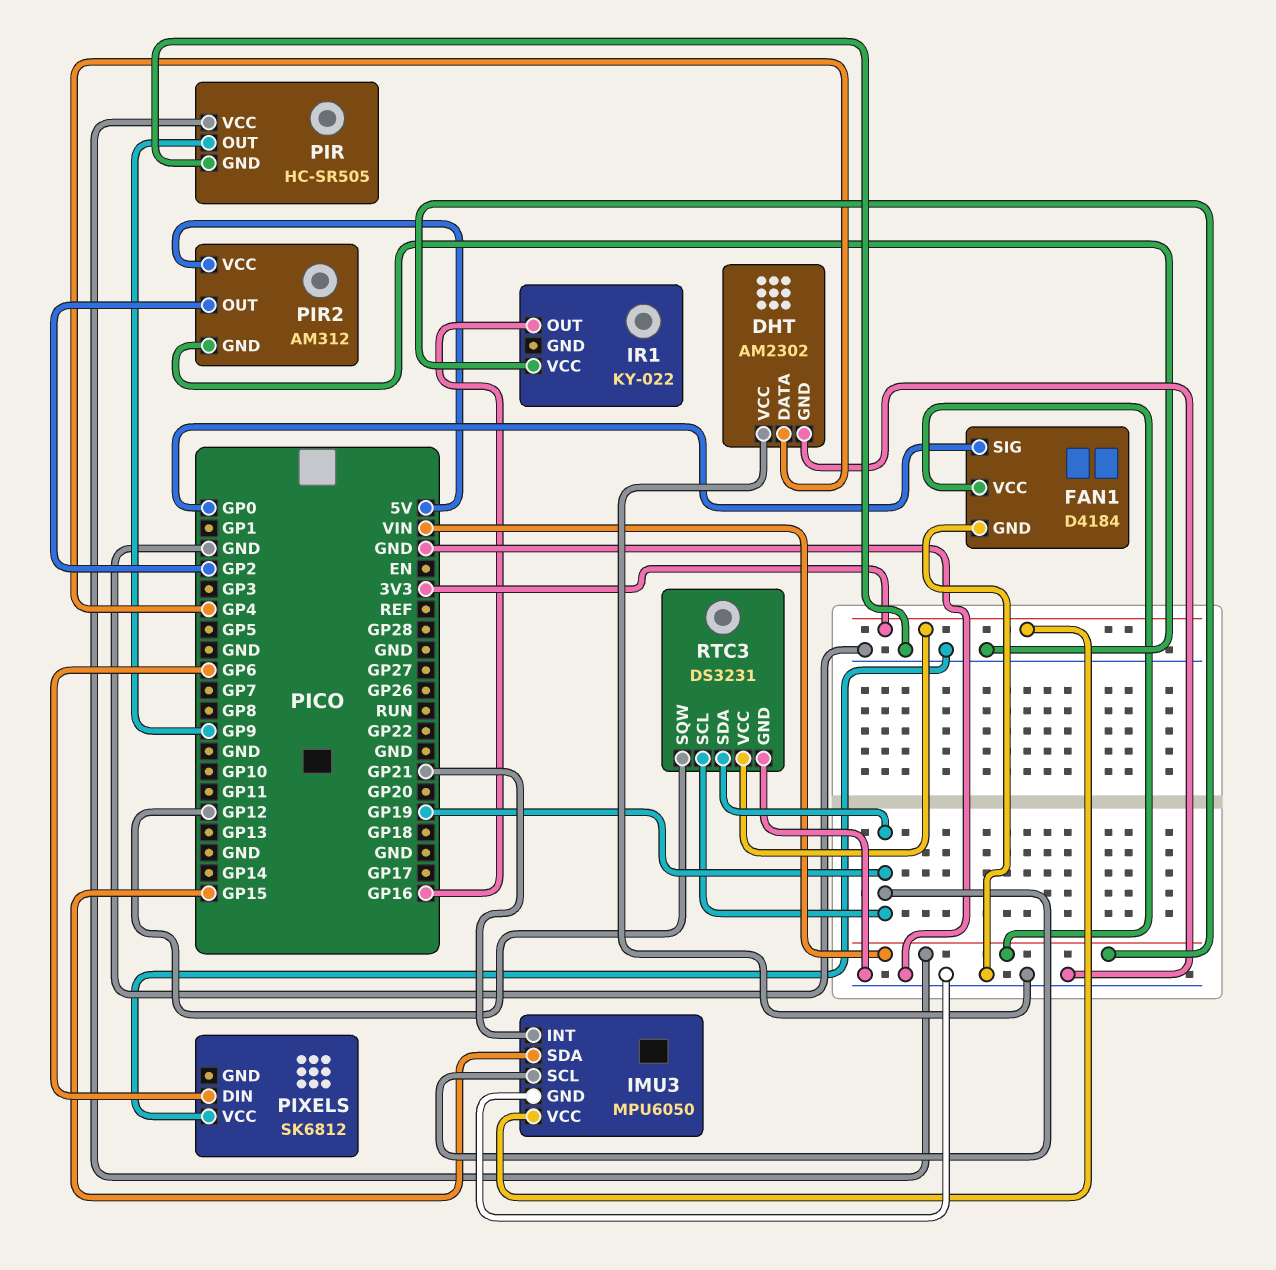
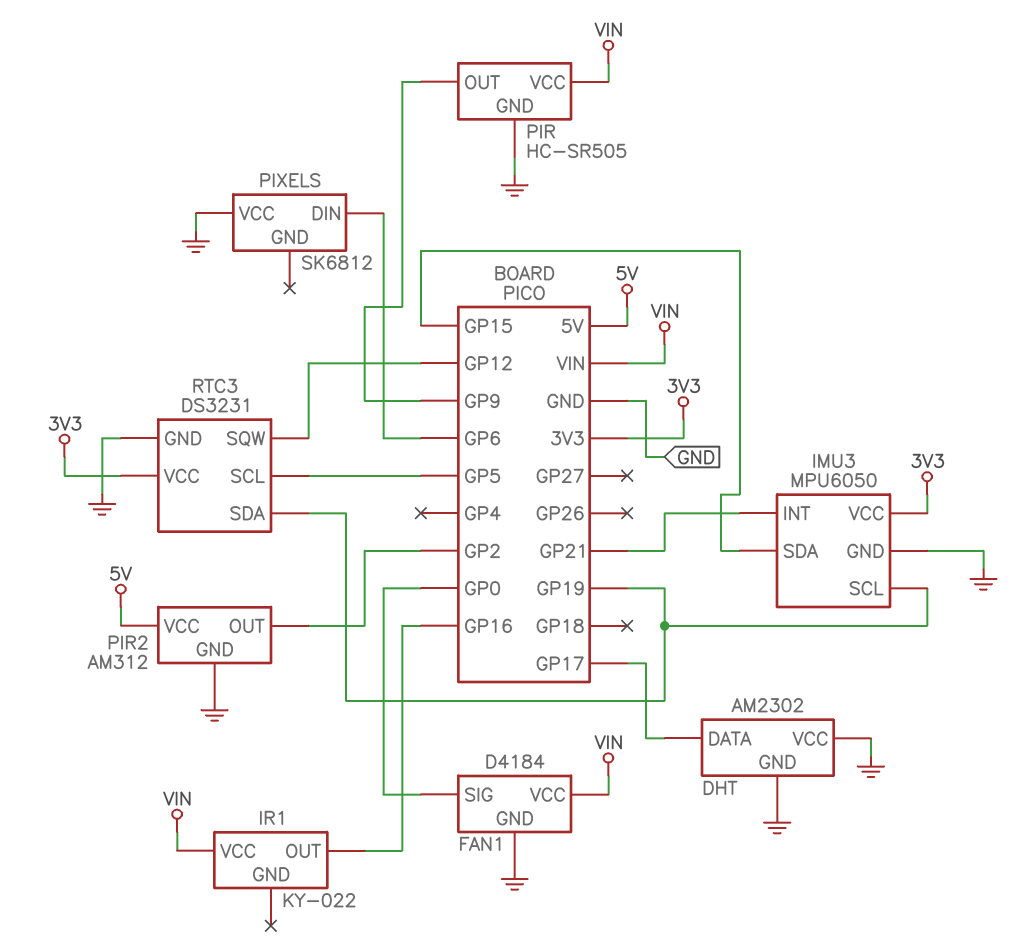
DHT pin DATA: GP4 -> GP17
RTC3 pin SCL: GP19 -> GP5

